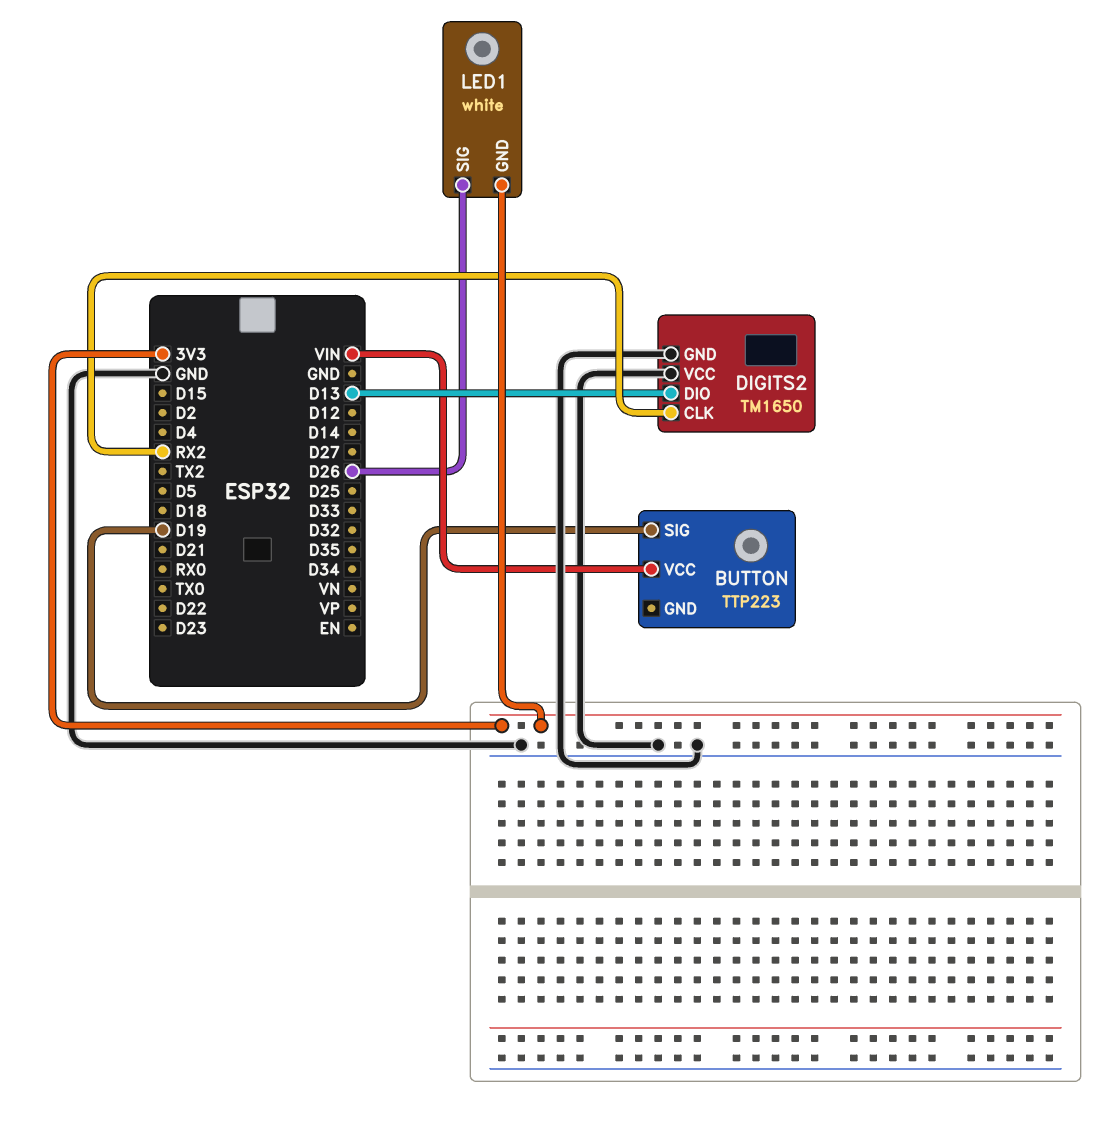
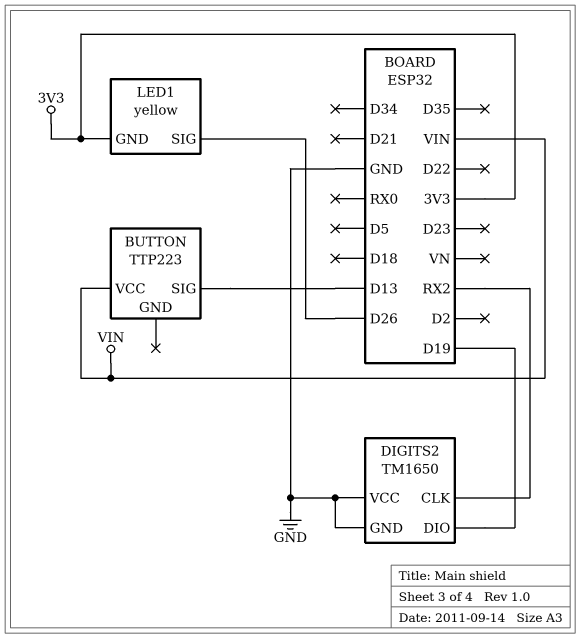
BUTTON pin SIG: D19 -> D13
DIGITS2 pin DIO: D13 -> D19
LED1: white -> yellow

